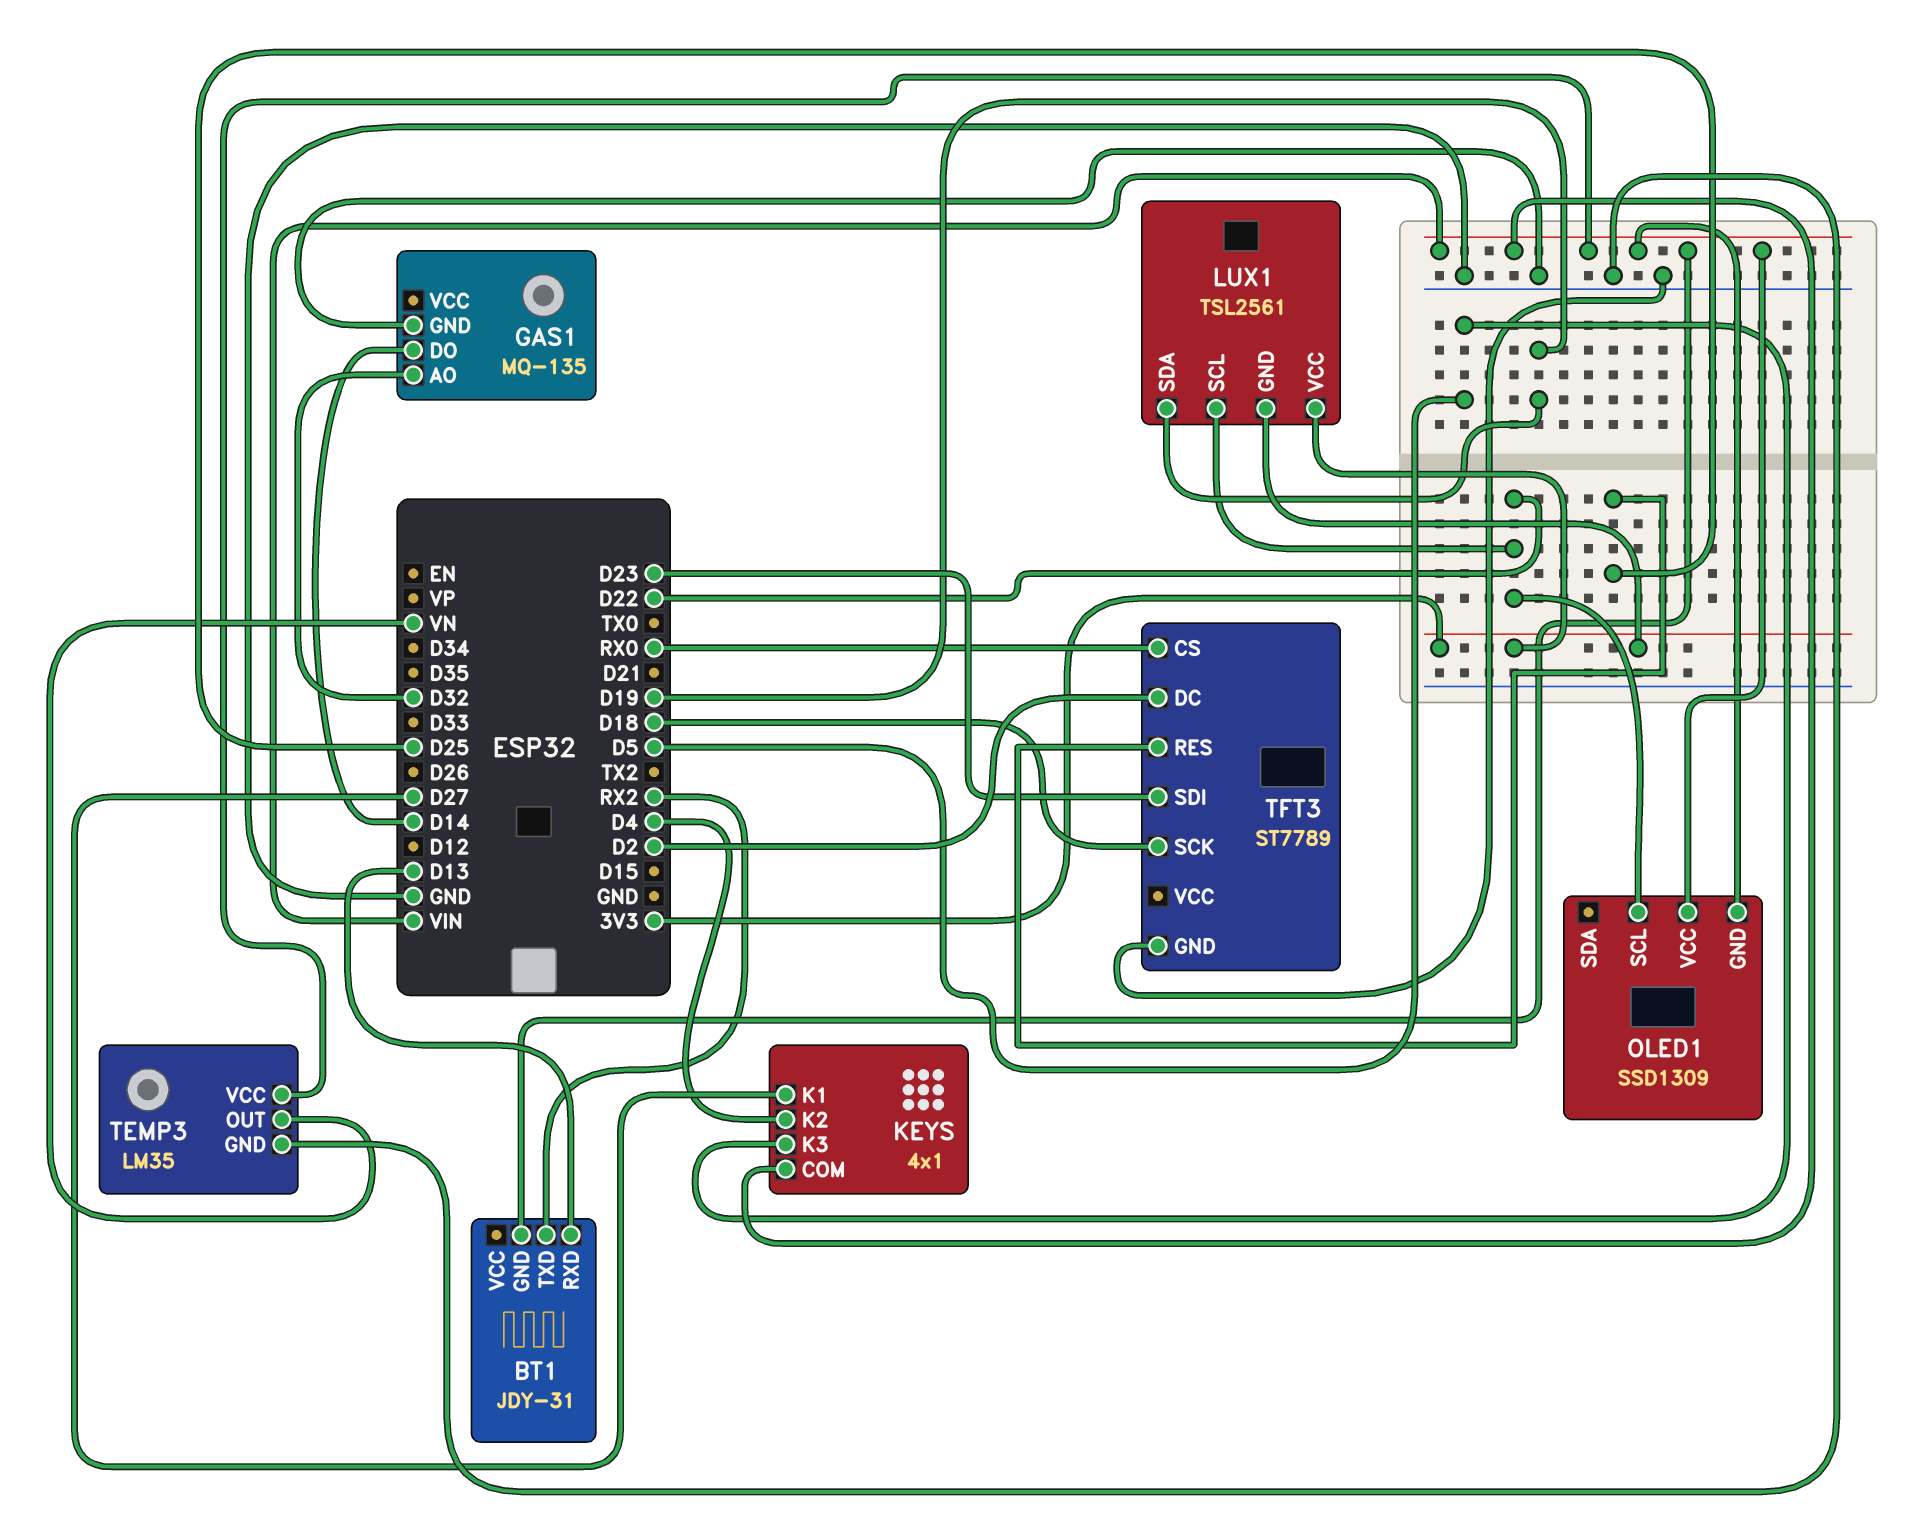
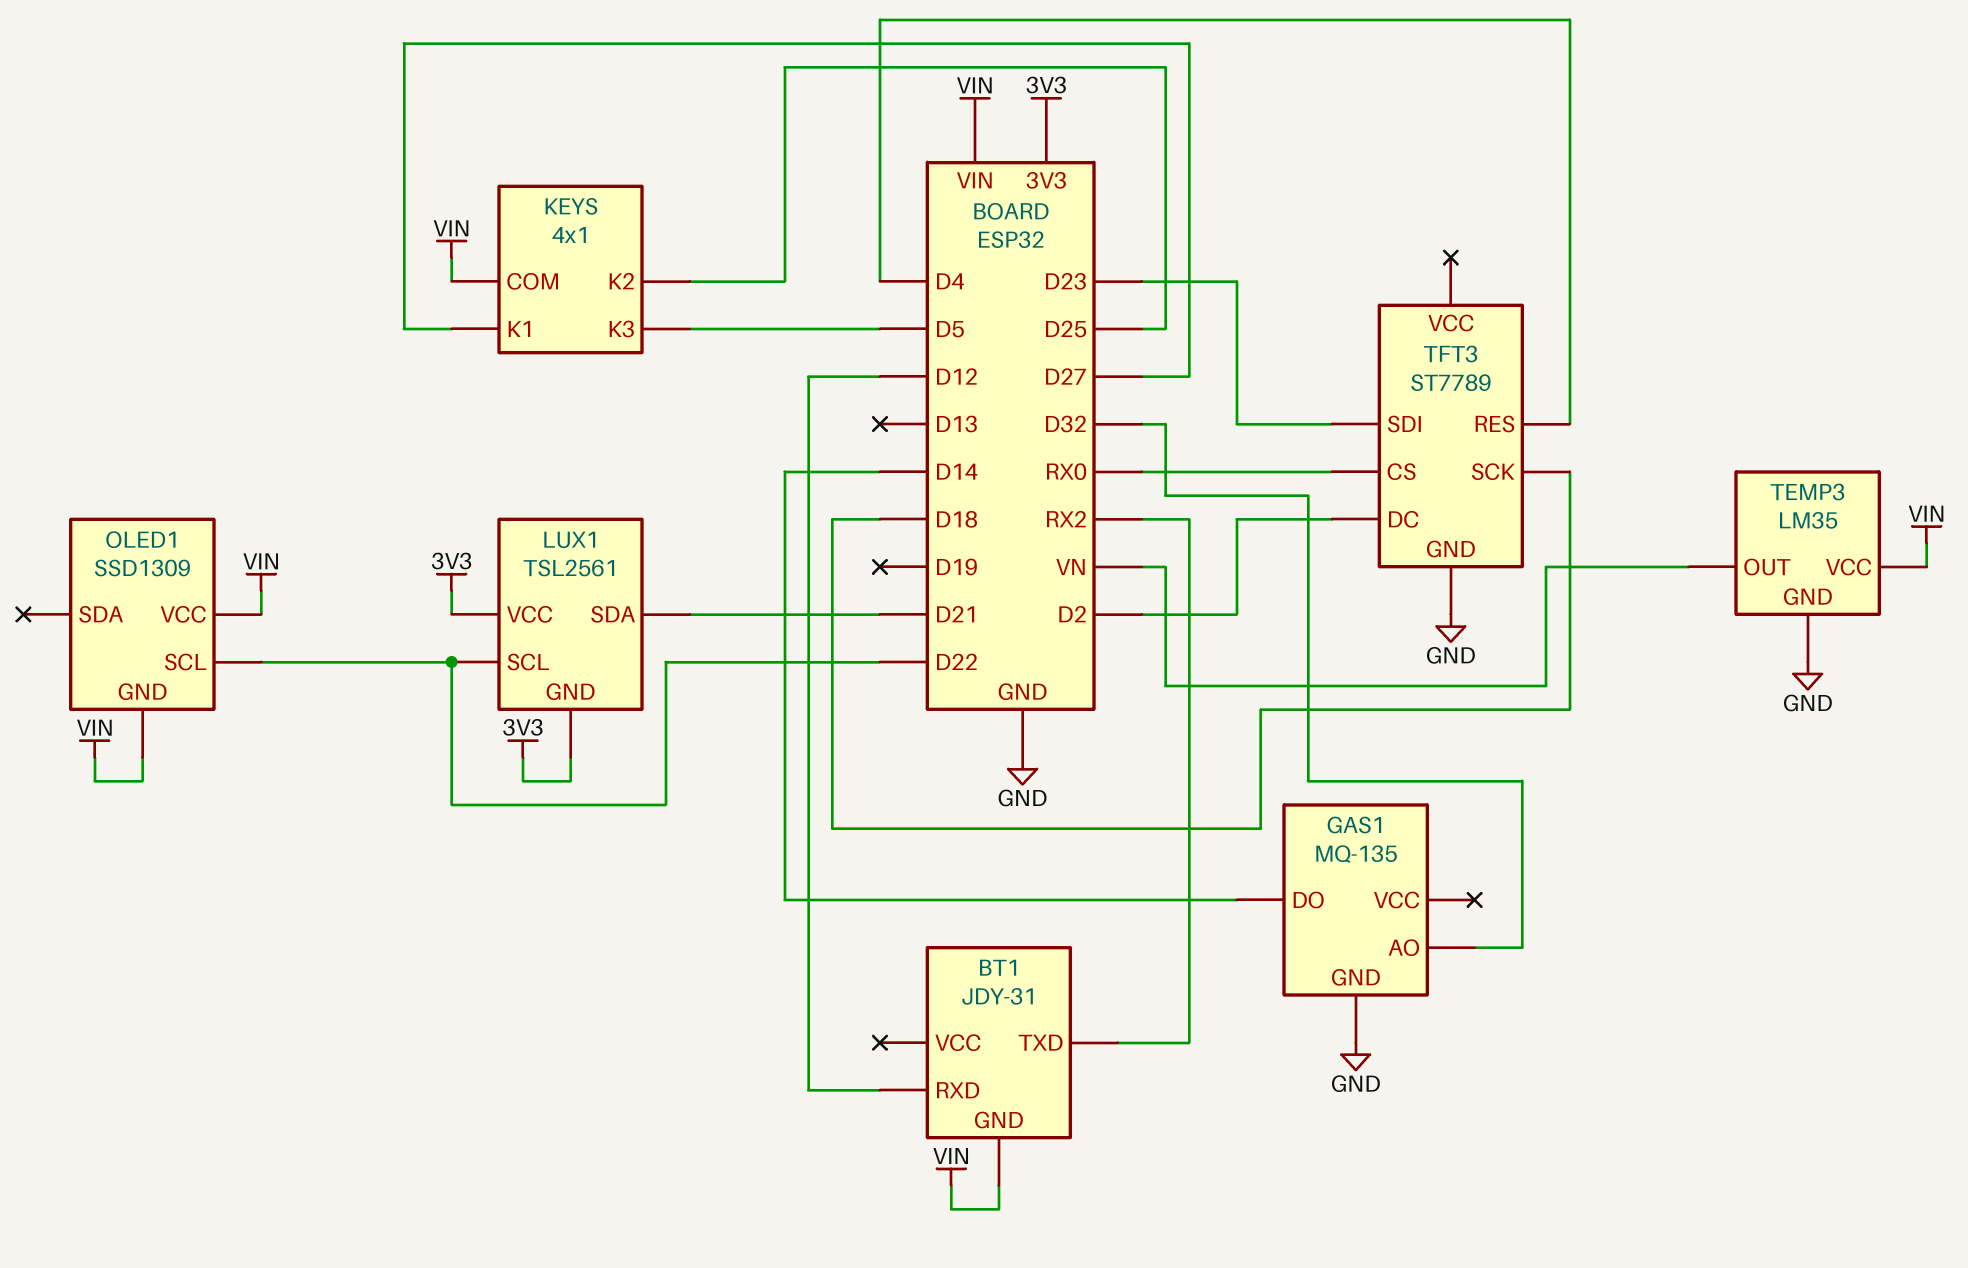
BT1 pin RXD: D13 -> D12
KEYS pin K2: D4 -> D25
LUX1 pin SDA: D19 -> D21
TFT3 pin RES: D25 -> D4

